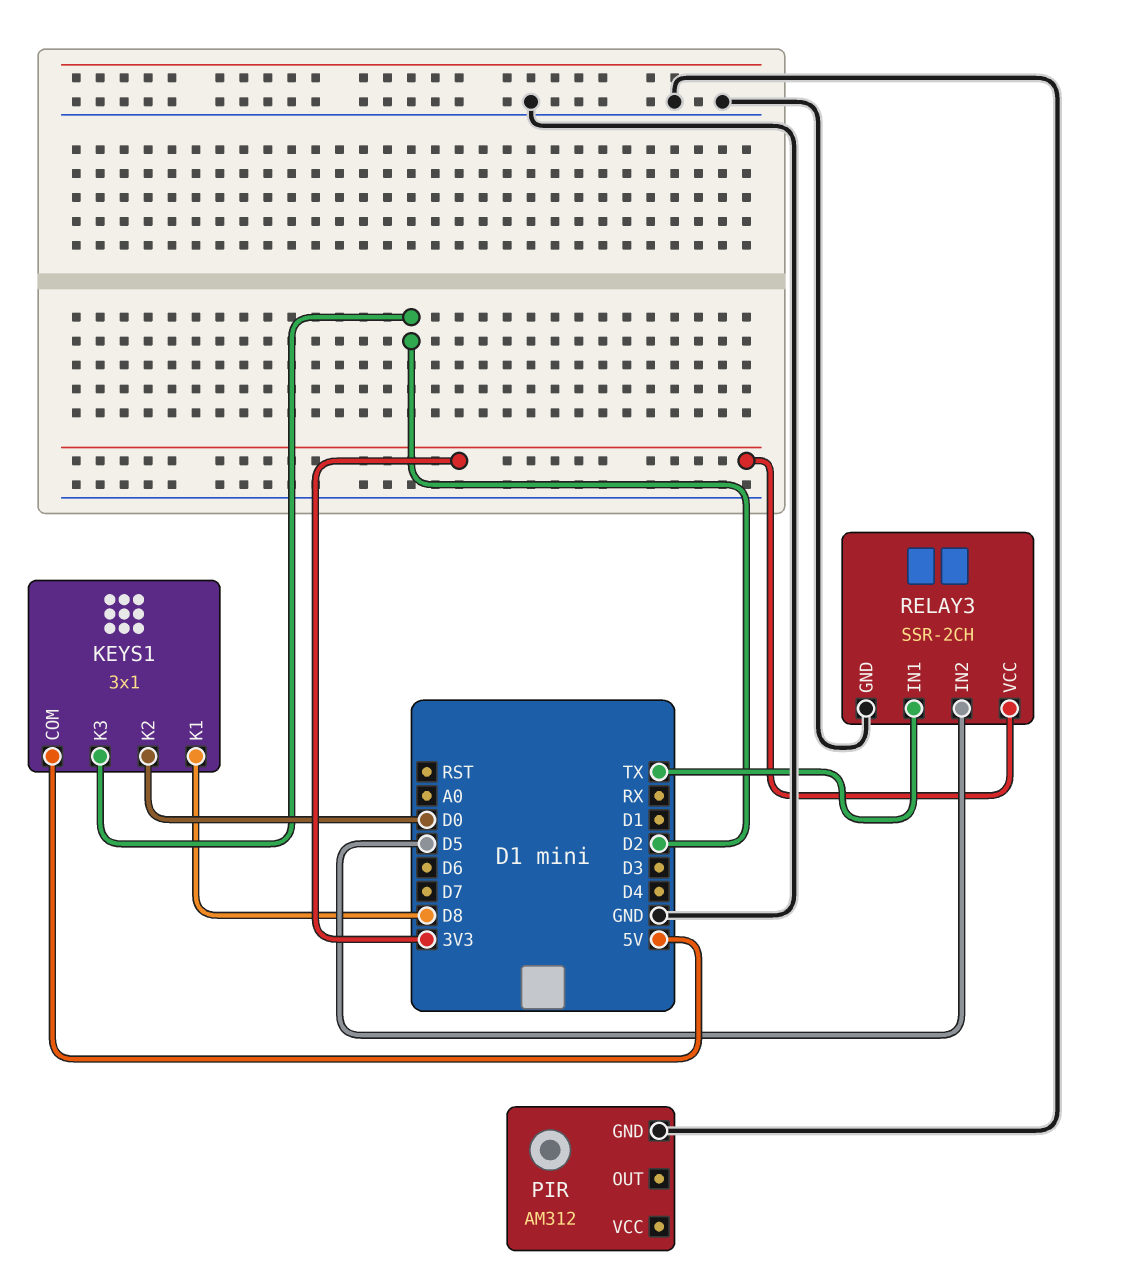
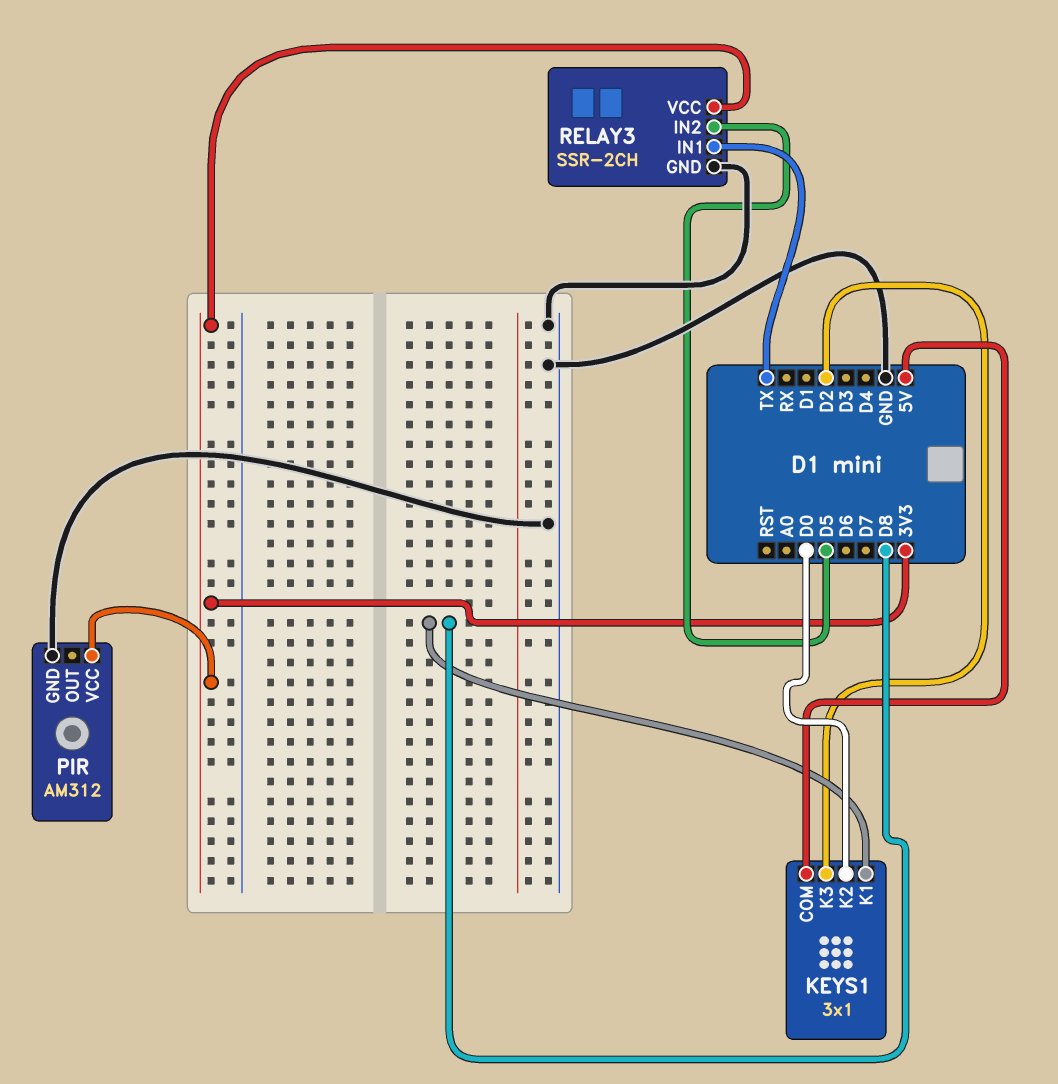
PIR pin VCC: none -> 3V3

